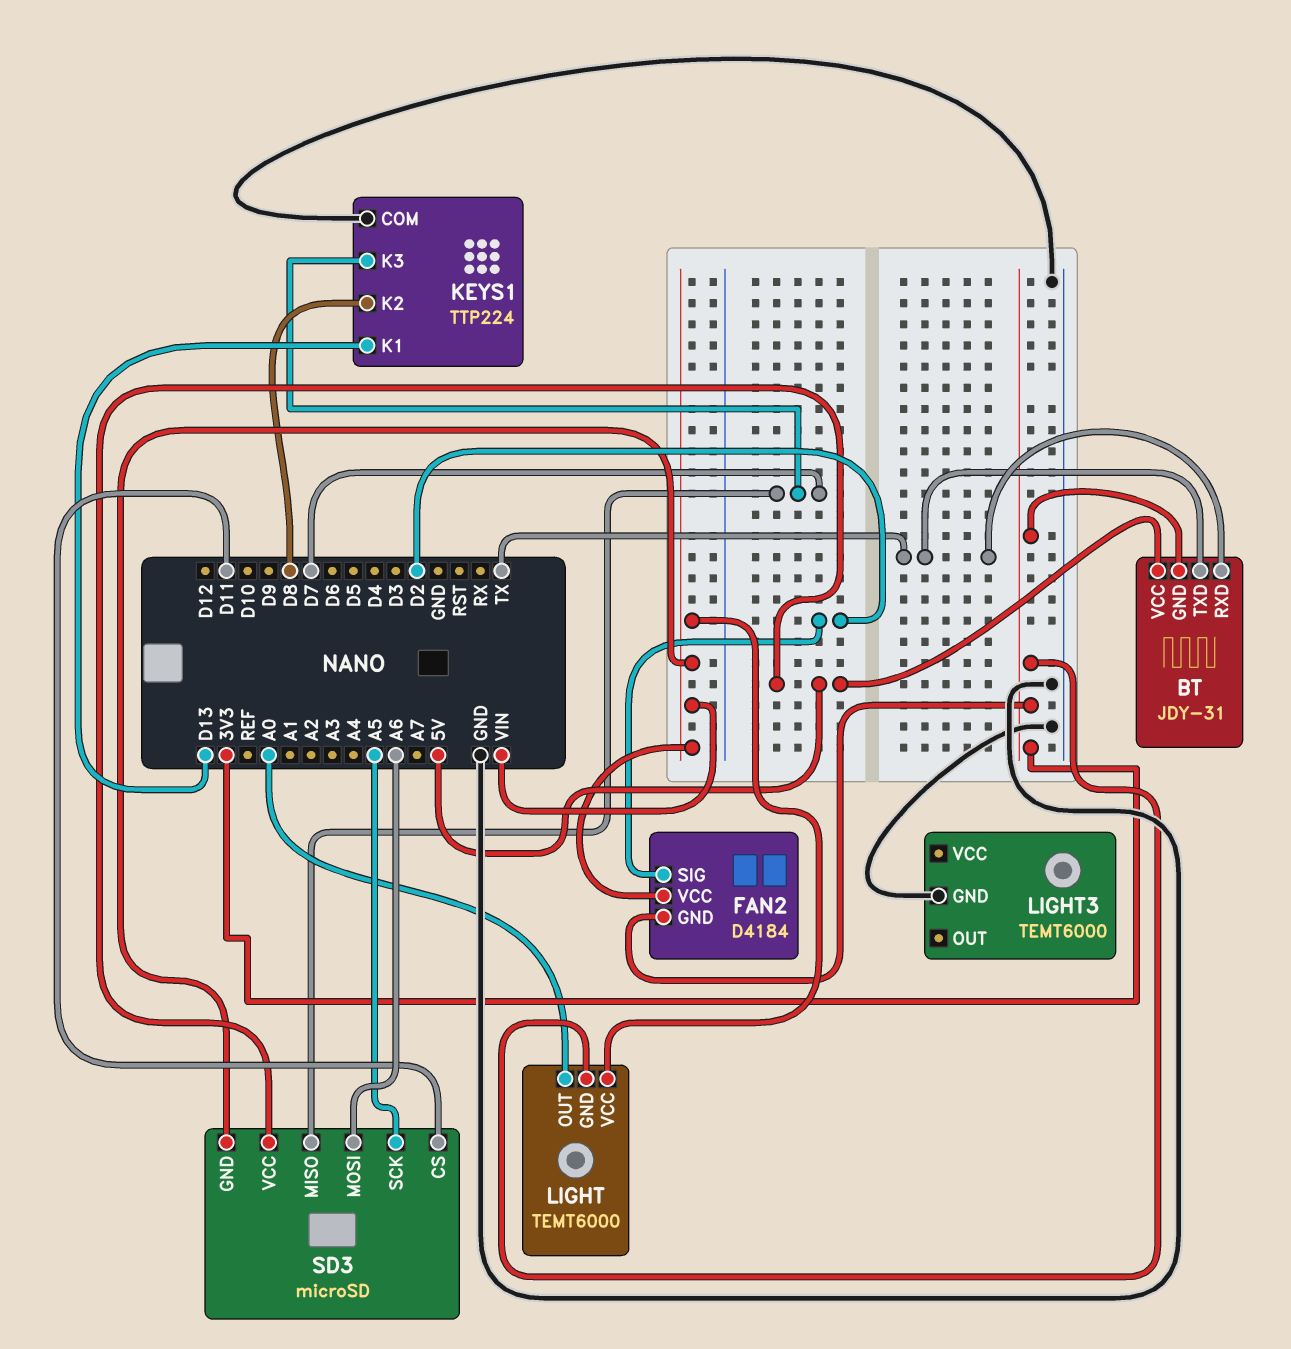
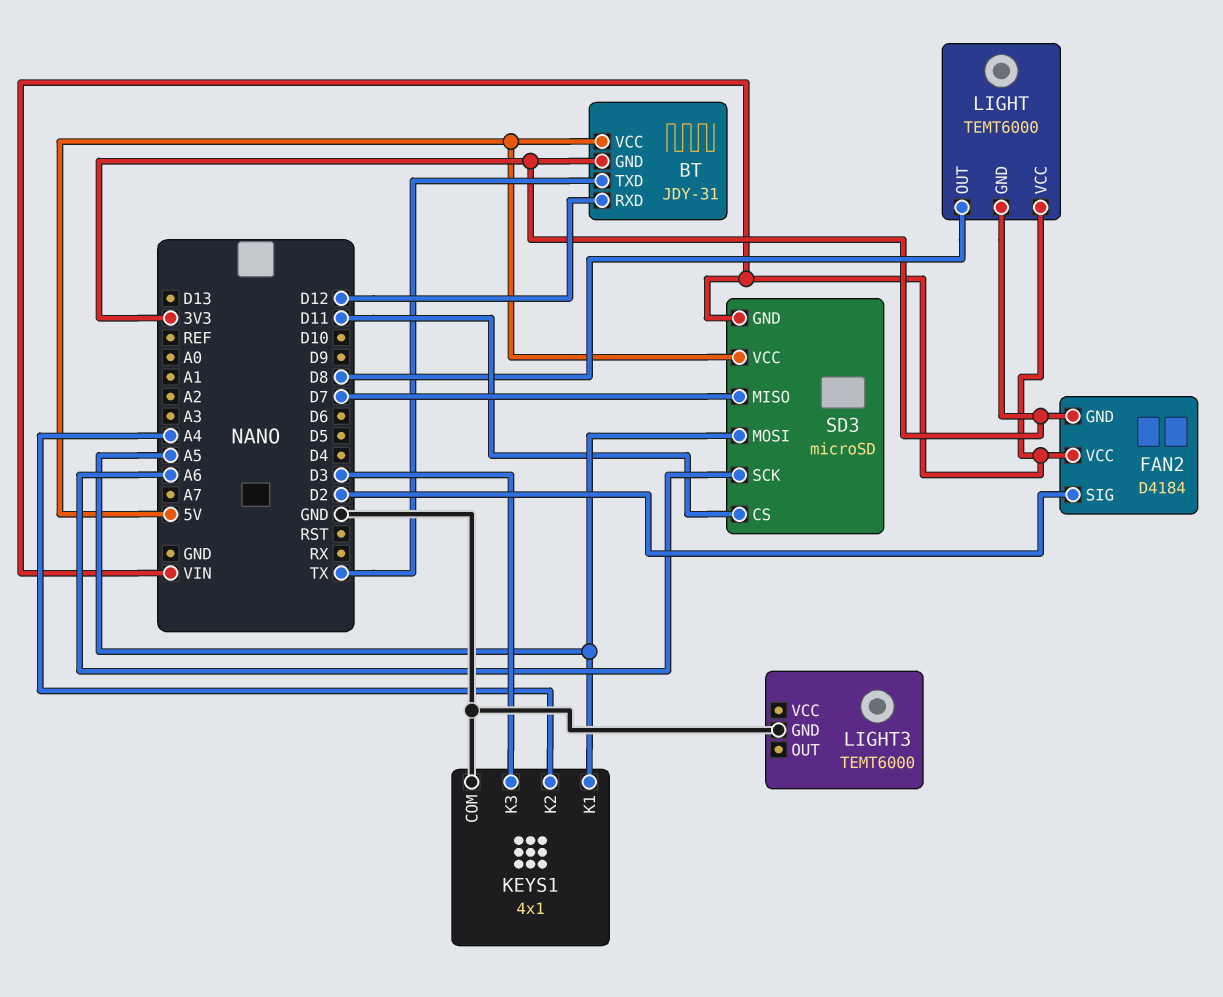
BT pin RXD: TX -> D12
KEYS1: TTP224 -> 4x1
KEYS1 pin K1: D13 -> A5
KEYS1 pin K2: D8 -> A4
KEYS1 pin K3: D7 -> D3
LIGHT pin OUT: A0 -> D8
SD3 pin MOSI: A6 -> A5
SD3 pin SCK: A5 -> A6

